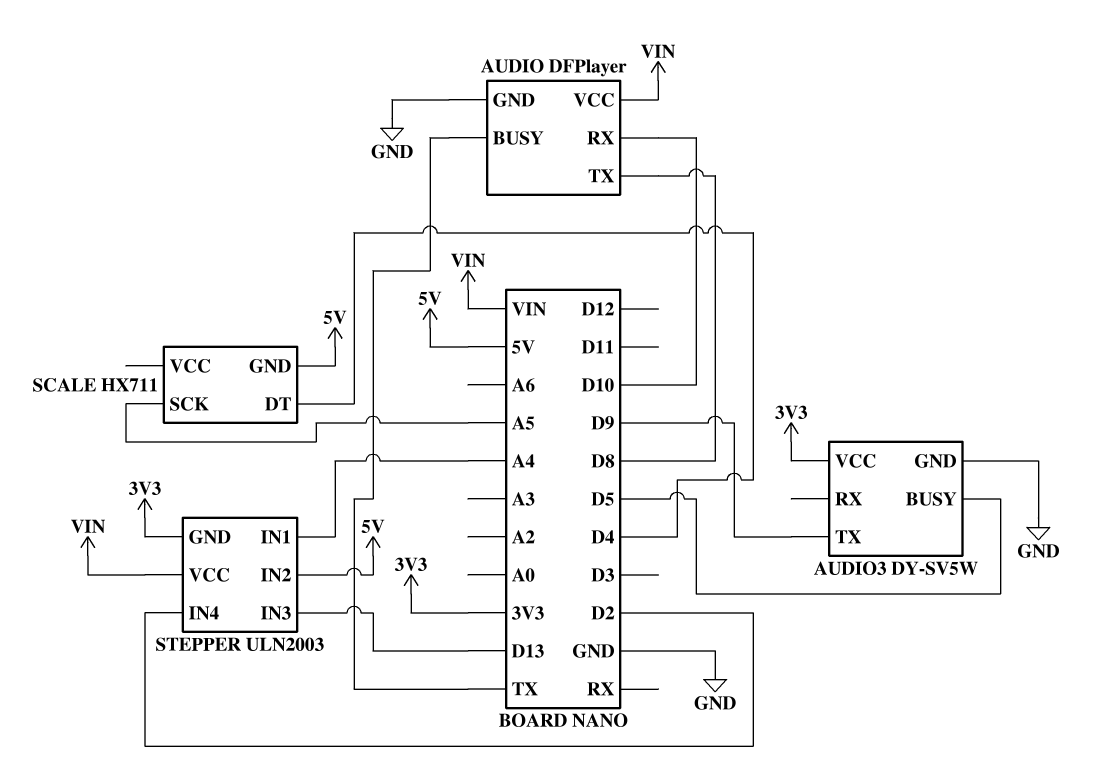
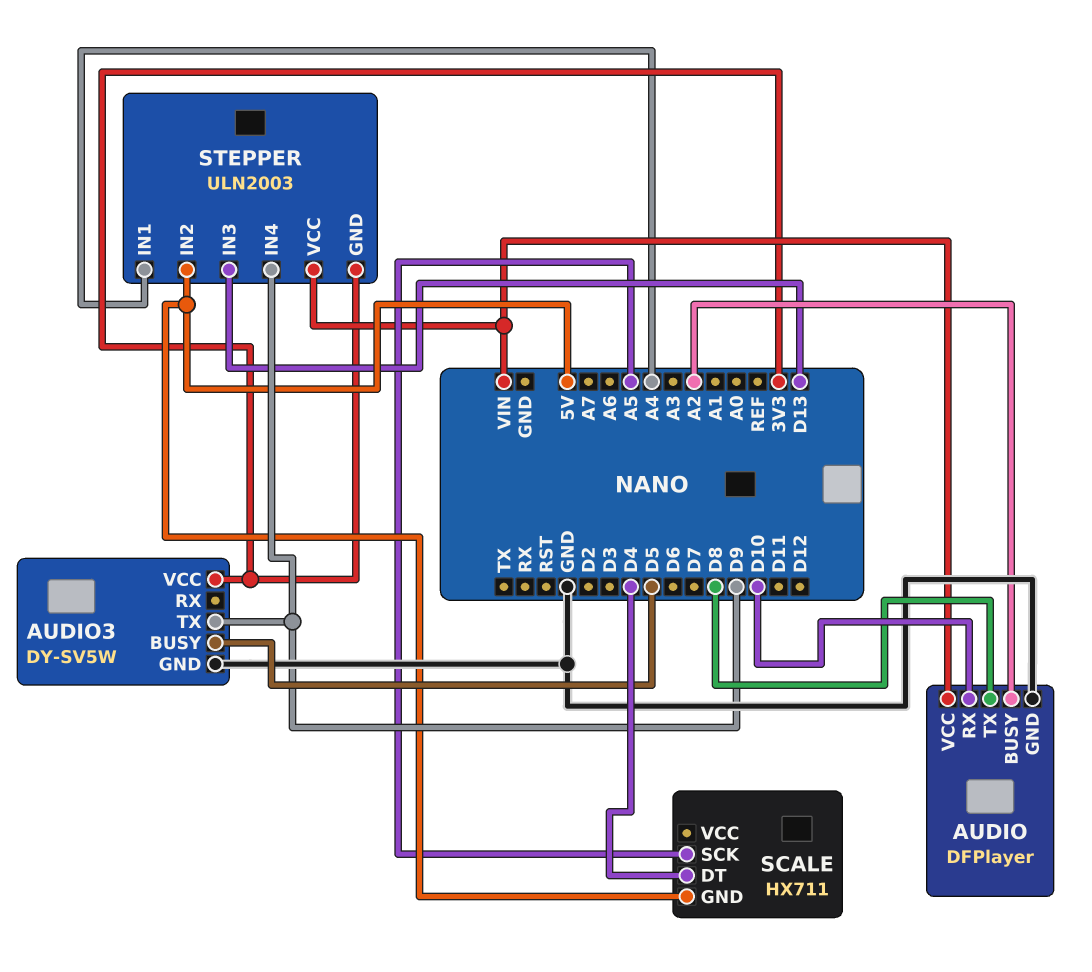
AUDIO pin BUSY: TX -> A2
STEPPER pin IN4: D2 -> D9

